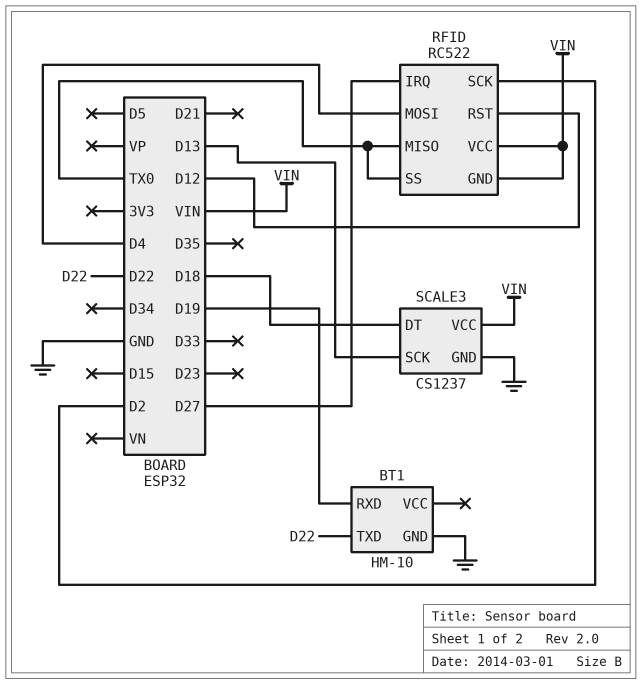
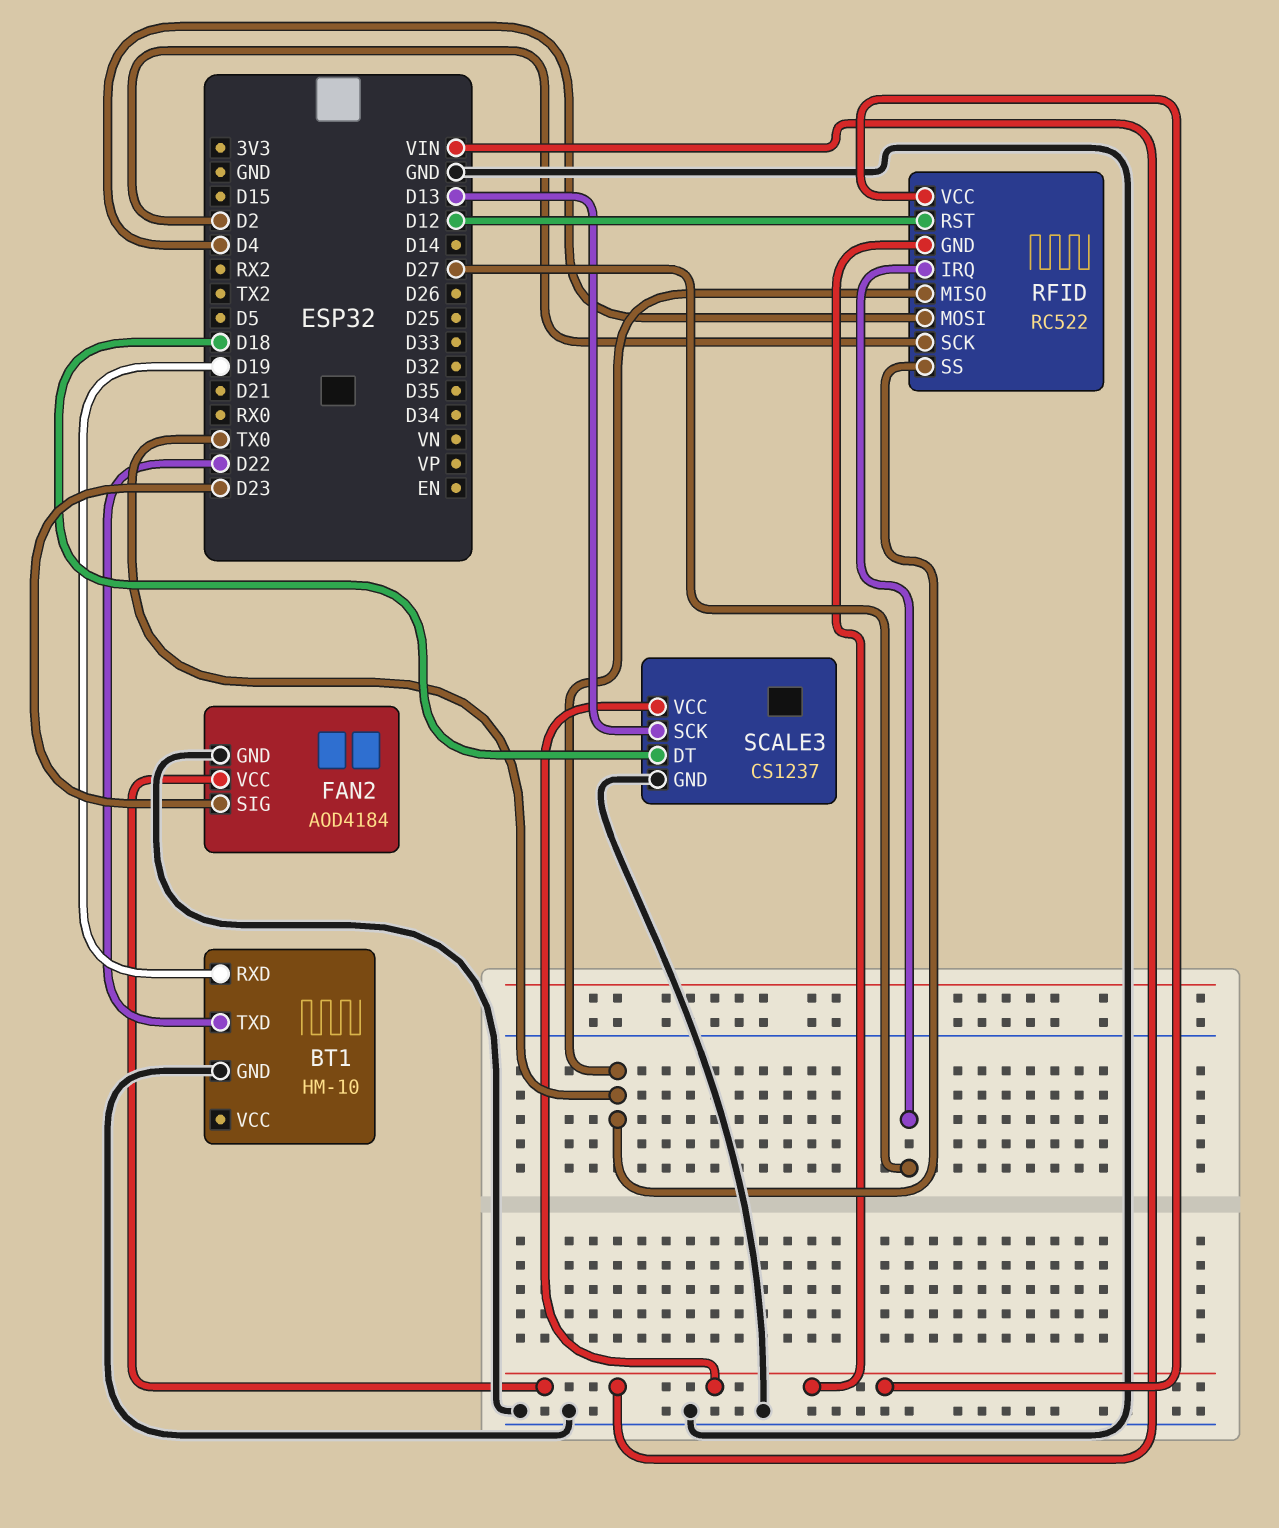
FAN2: none -> AOD4184
FAN2 pin GND: none -> GND
FAN2 pin SIG: none -> D23
FAN2 pin VCC: none -> VIN

